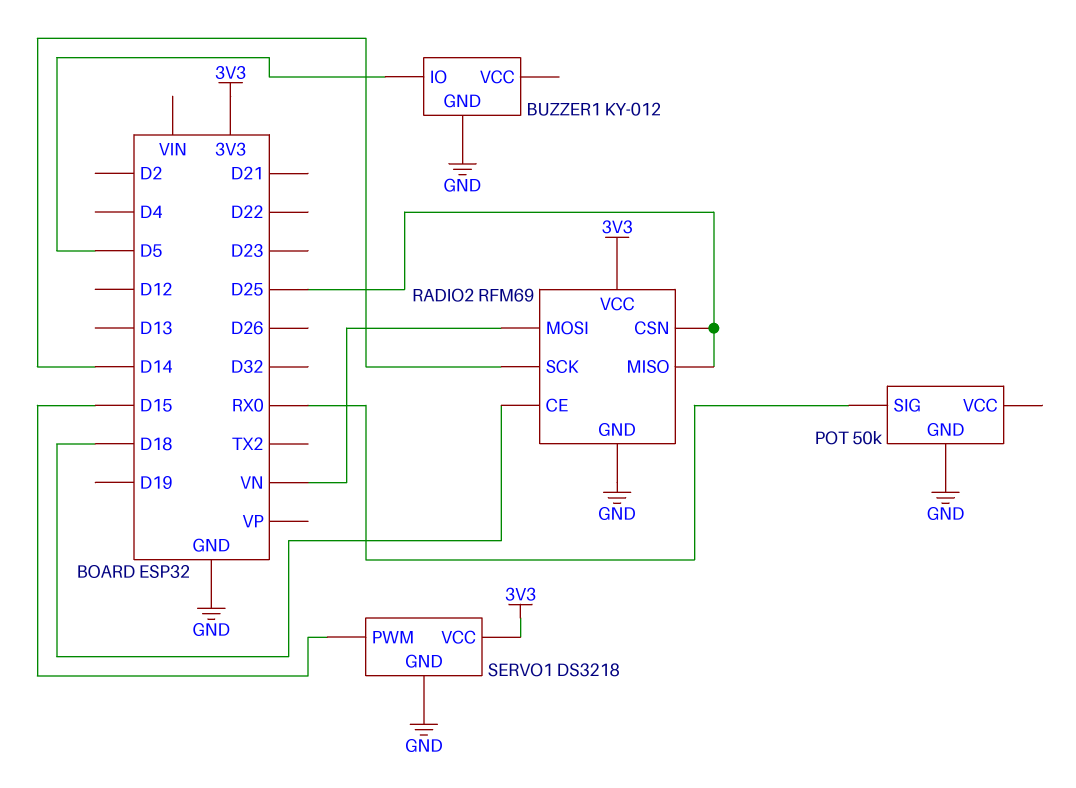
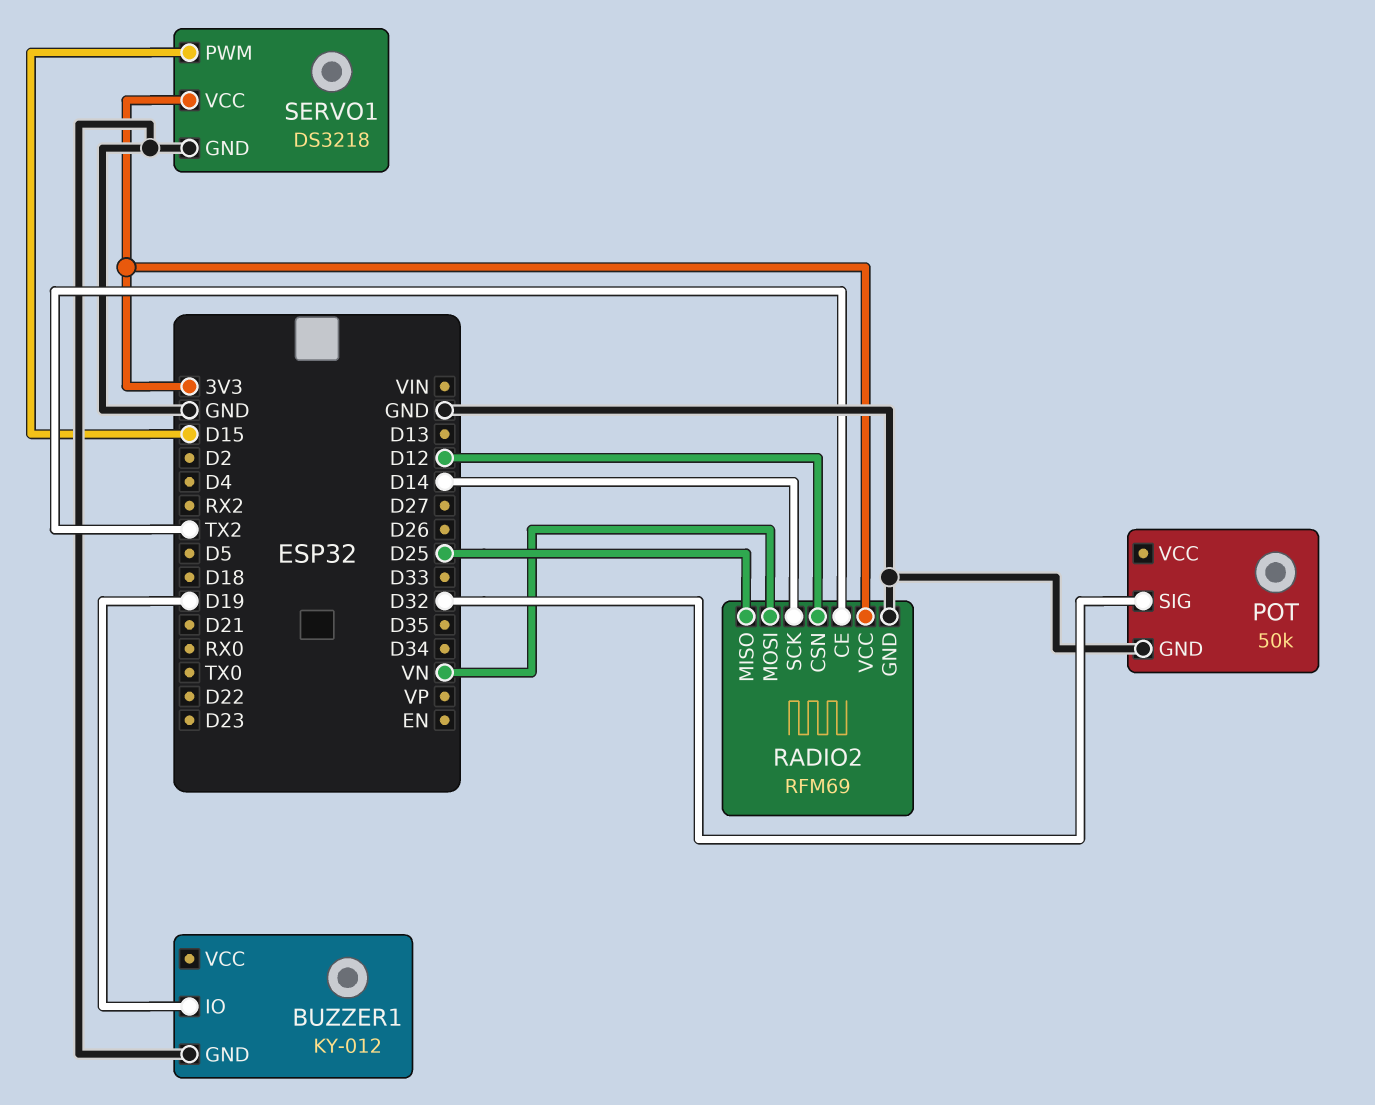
BUZZER1 pin IO: D5 -> D19
POT pin SIG: RX0 -> D32
RADIO2 pin CE: D18 -> TX2
RADIO2 pin CSN: D25 -> D12

